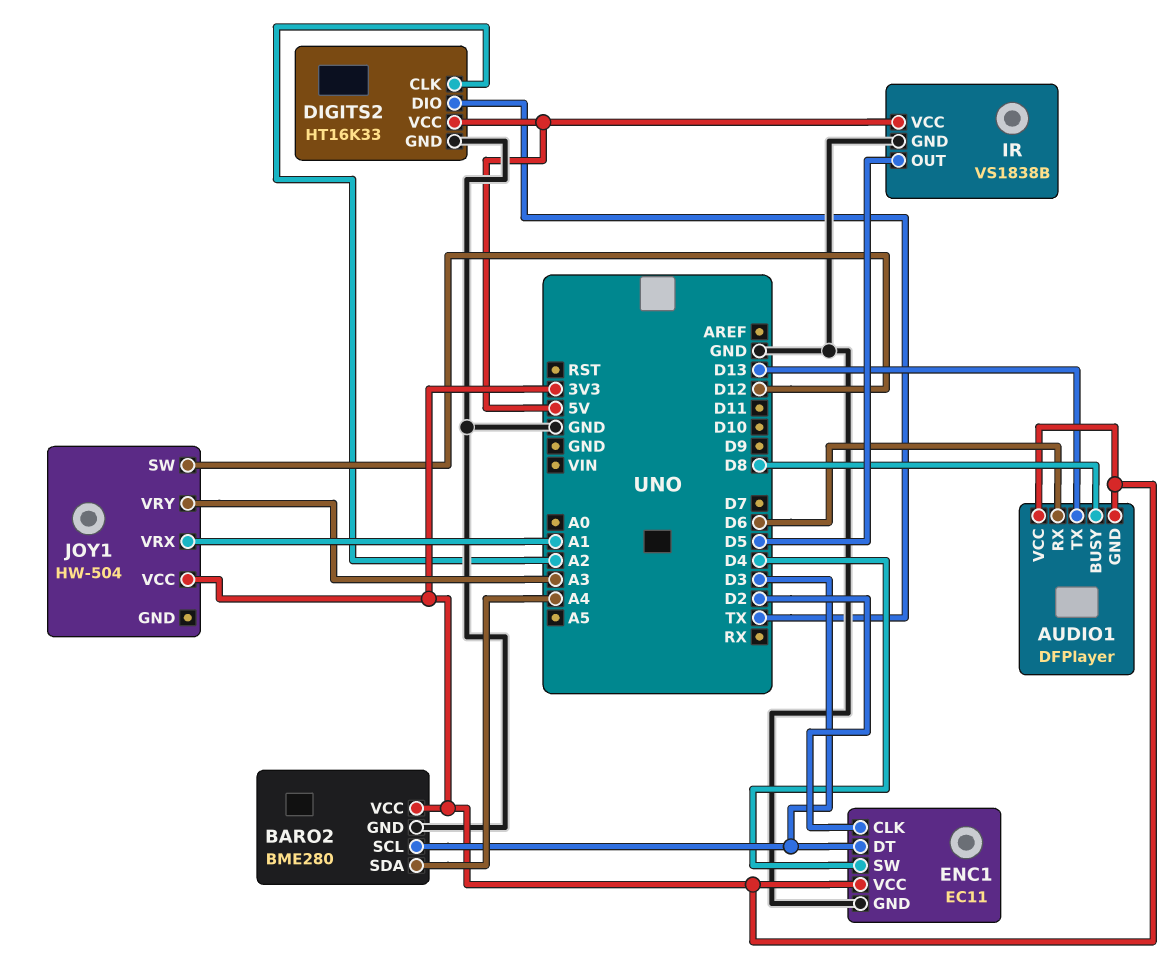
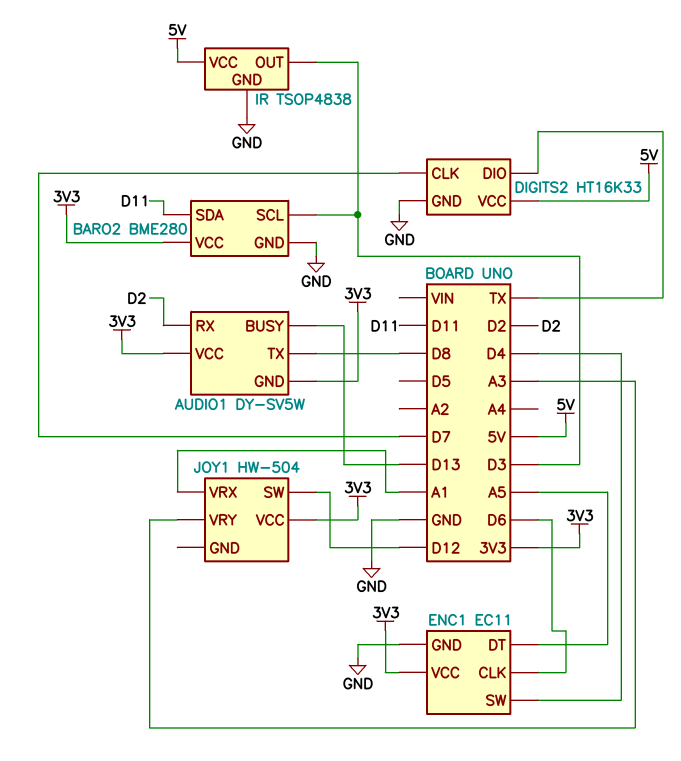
AUDIO1: DFPlayer -> DY-SV5W
AUDIO1 pin BUSY: D8 -> D13
AUDIO1 pin RX: D6 -> D2
AUDIO1 pin TX: D13 -> D8
BARO2 pin SDA: A4 -> D11
DIGITS2 pin CLK: A2 -> D7
ENC1 pin CLK: D2 -> D6
ENC1 pin DT: D3 -> A5
IR: VS1838B -> TSOP4838
IR pin OUT: D5 -> D3

